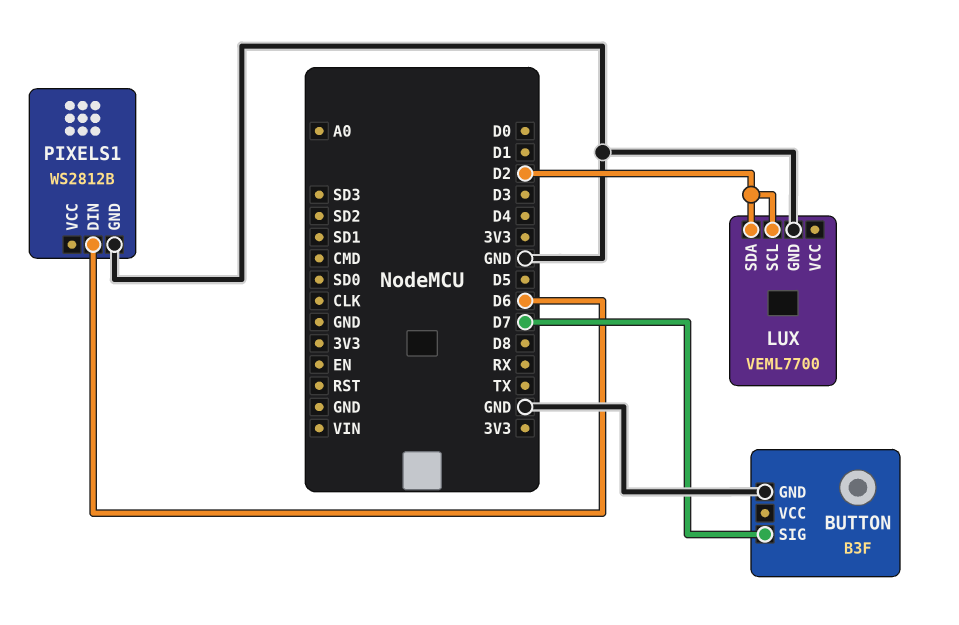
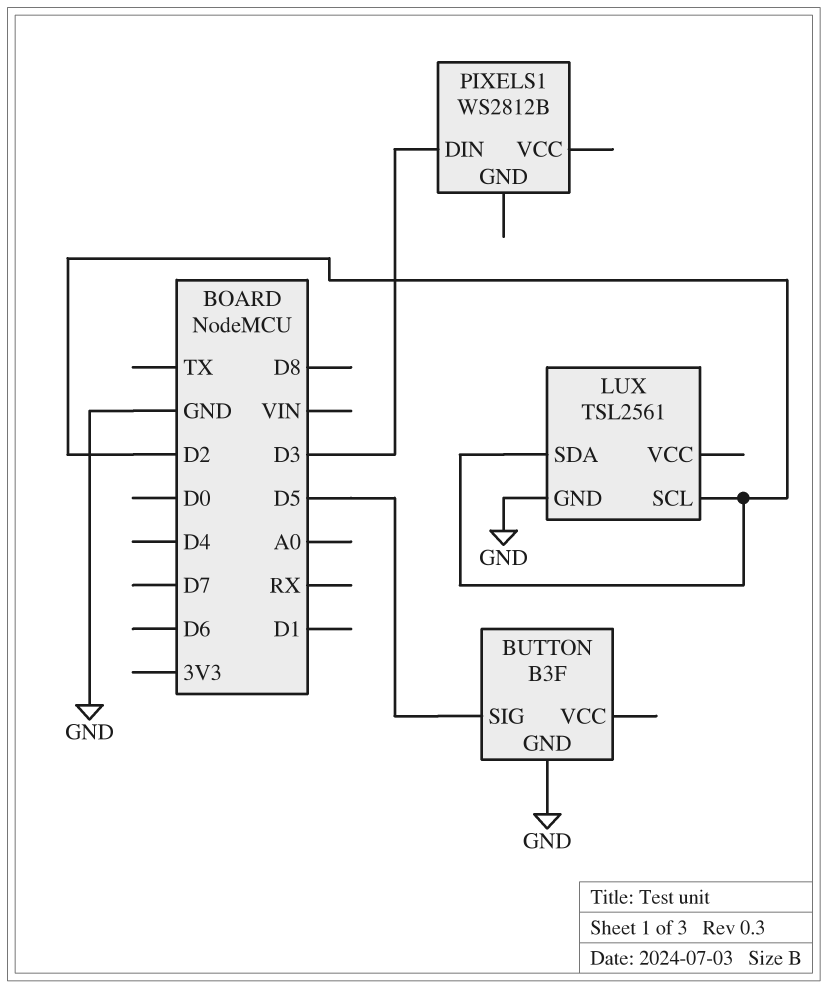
BUTTON pin SIG: D7 -> D5
LUX: VEML7700 -> TSL2561
PIXELS1 pin DIN: D6 -> D3
PIXELS1 pin GND: GND -> none

